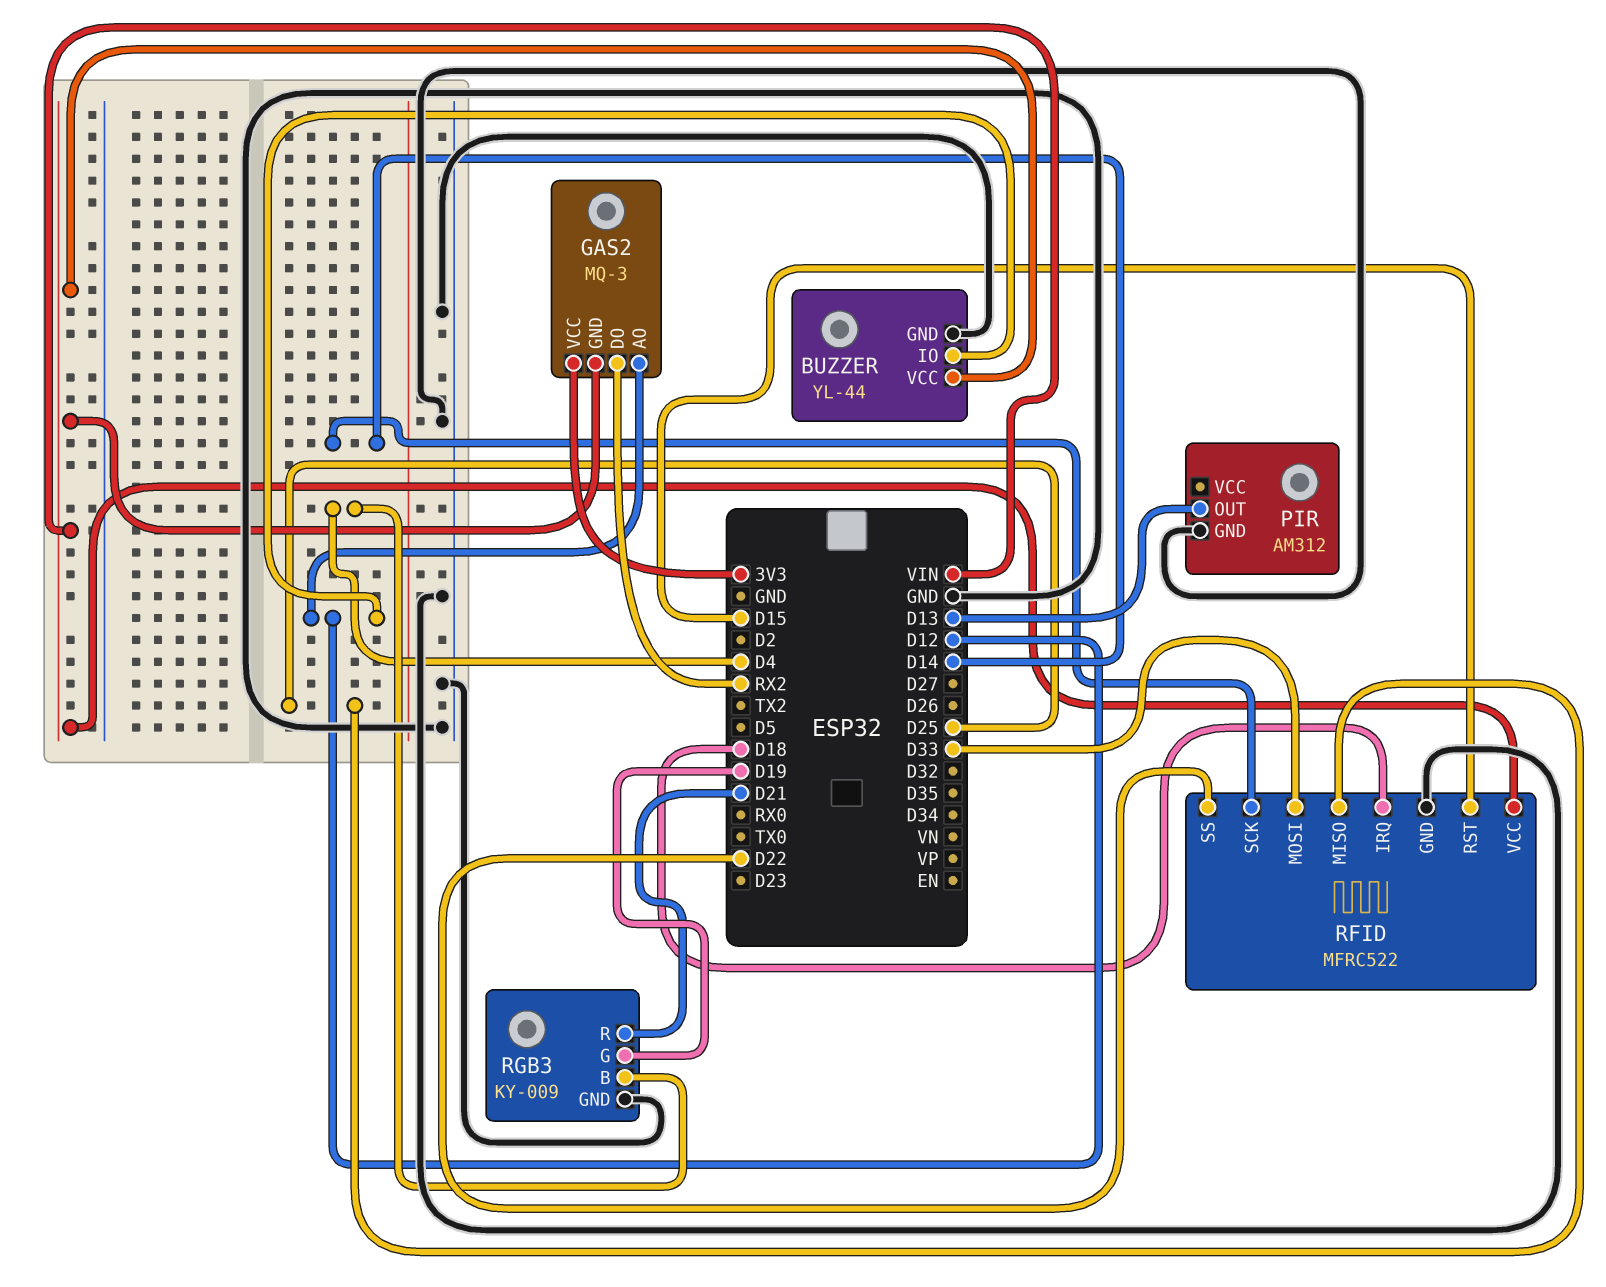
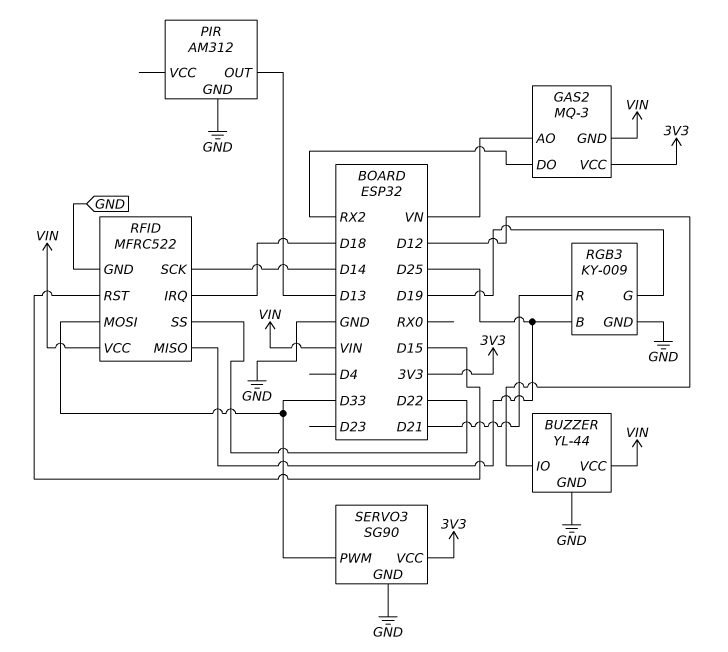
GAS2 pin AO: D12 -> VN
RGB3 pin B: D4 -> D25
SERVO3: none -> SG90
SERVO3 pin GND: none -> GND
SERVO3 pin PWM: none -> D33
SERVO3 pin VCC: none -> 3V3

